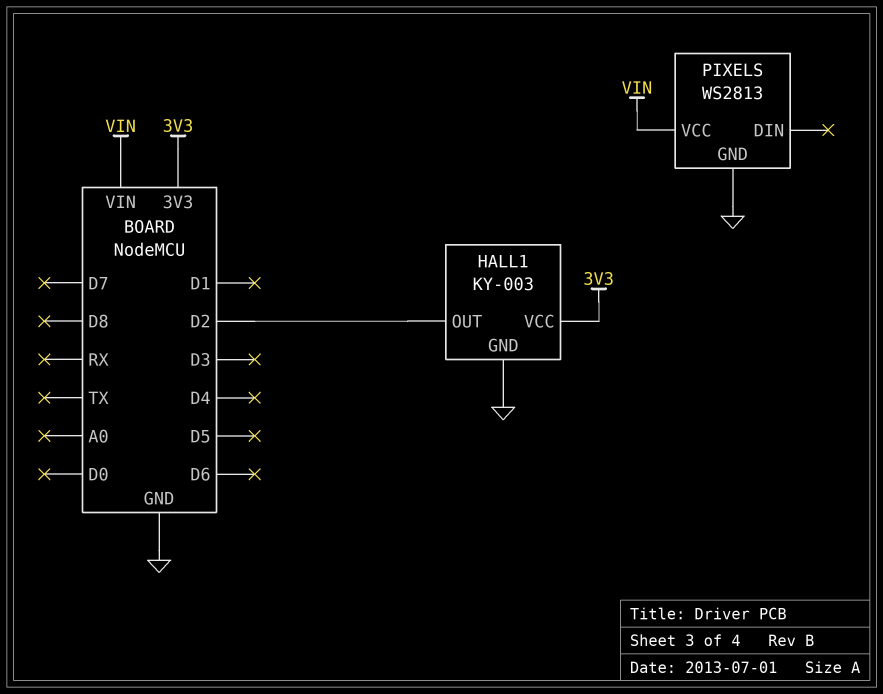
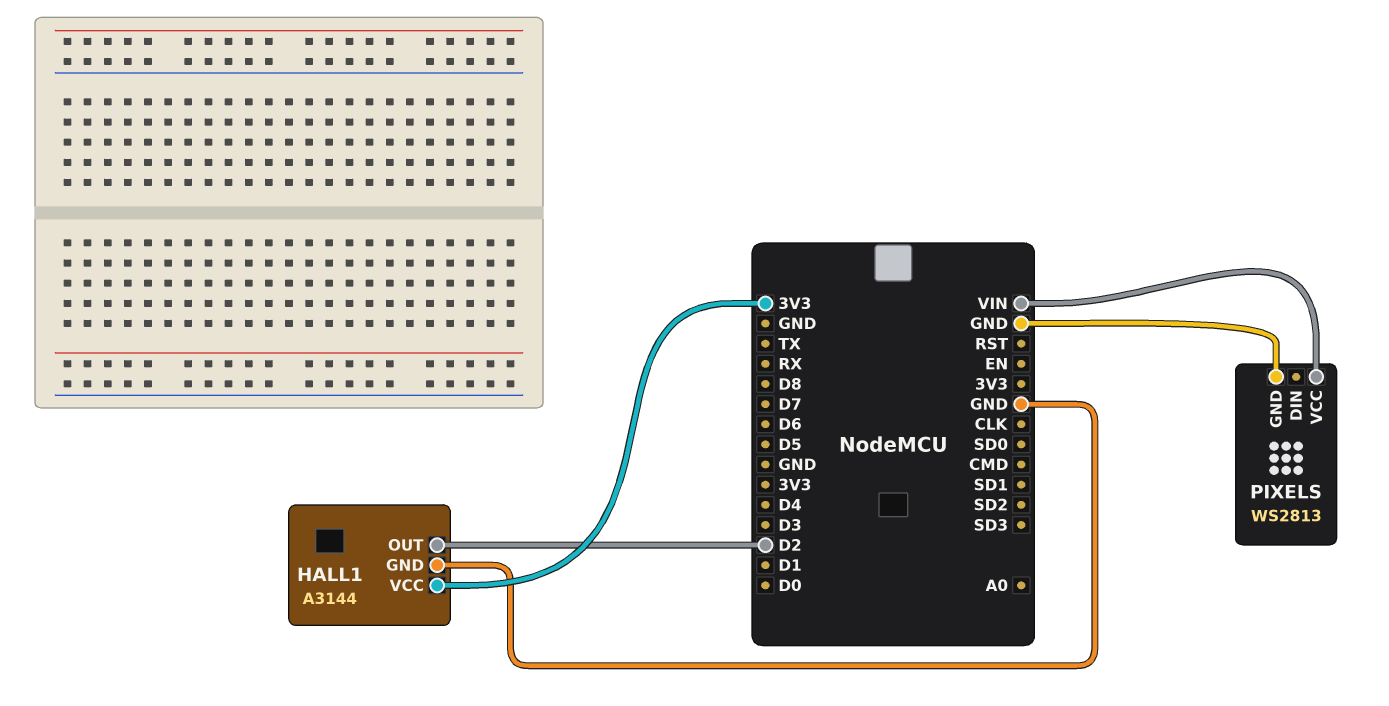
HALL1: KY-003 -> A3144

